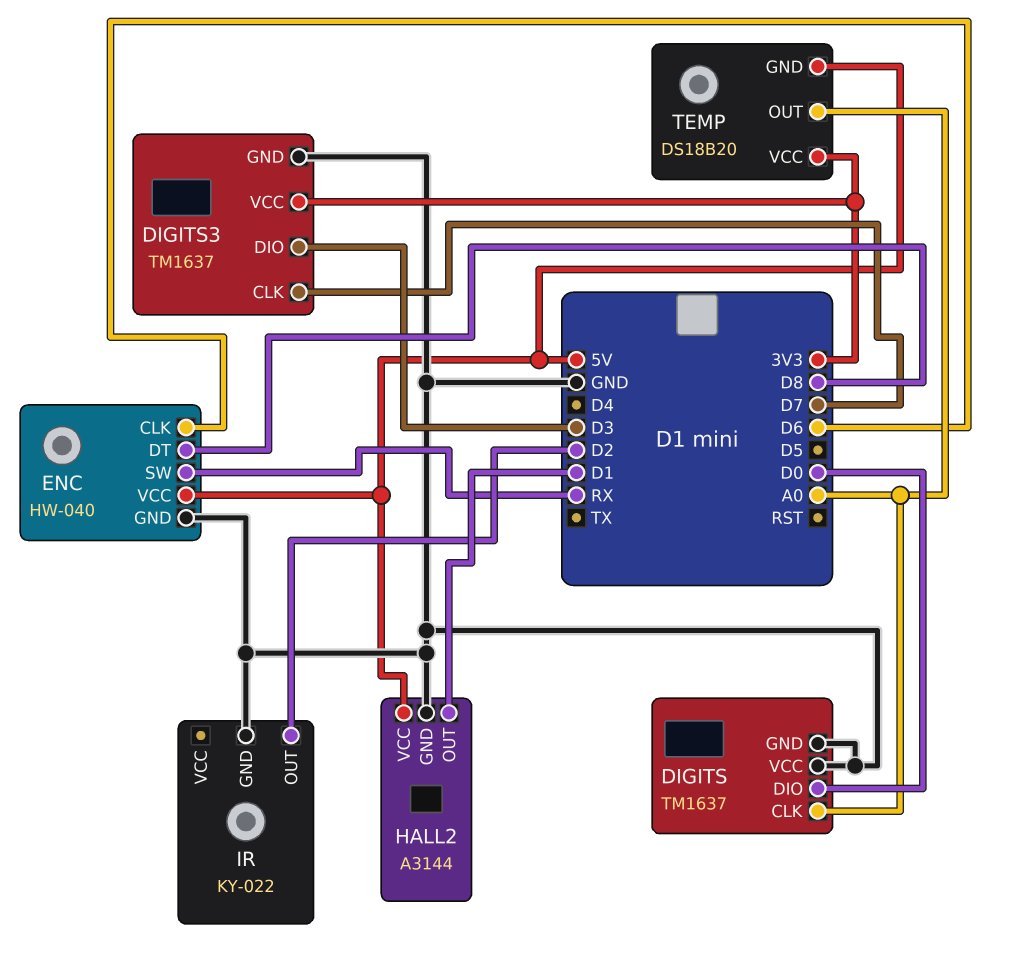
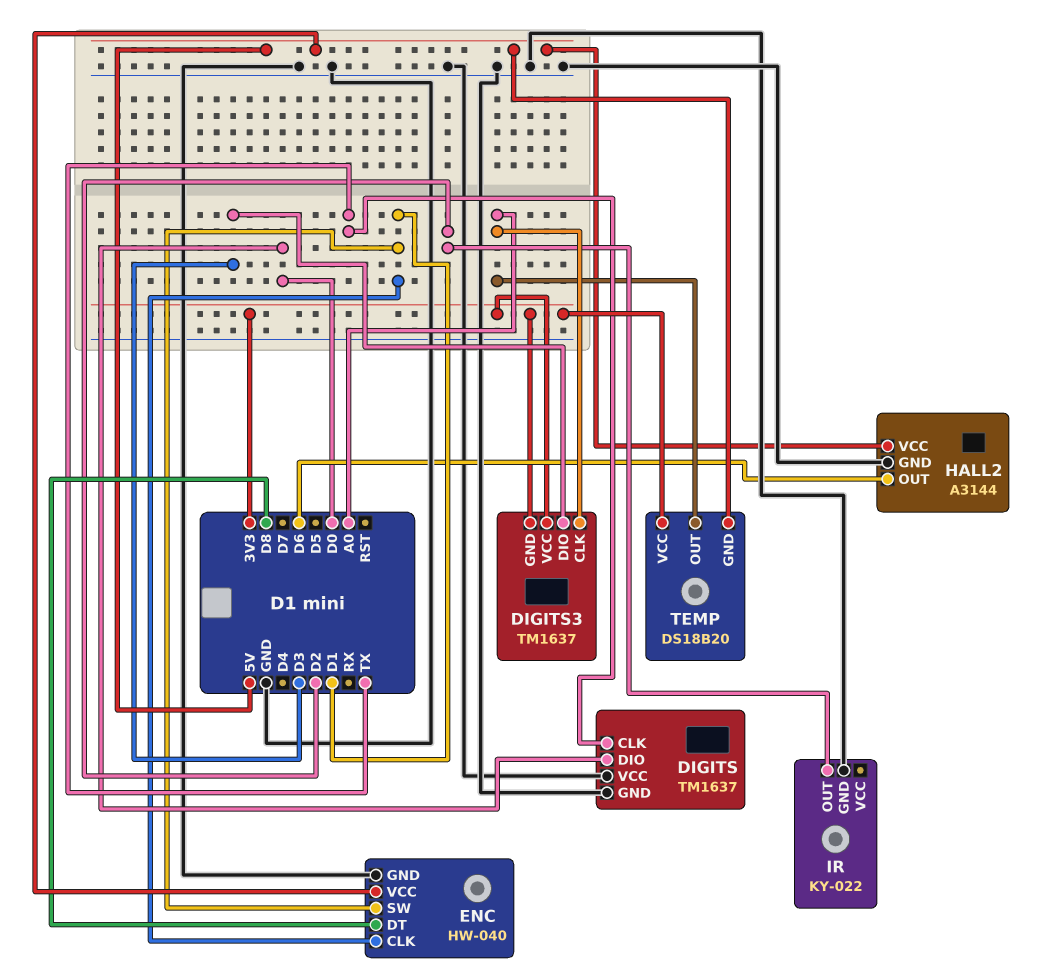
DIGITS pin CLK: A0 -> TX
DIGITS3 pin CLK: D7 -> A0
DIGITS3 pin GND: GND -> 3V3
ENC pin CLK: D6 -> D1
ENC pin SW: RX -> D1
HALL2 pin OUT: D1 -> D6

